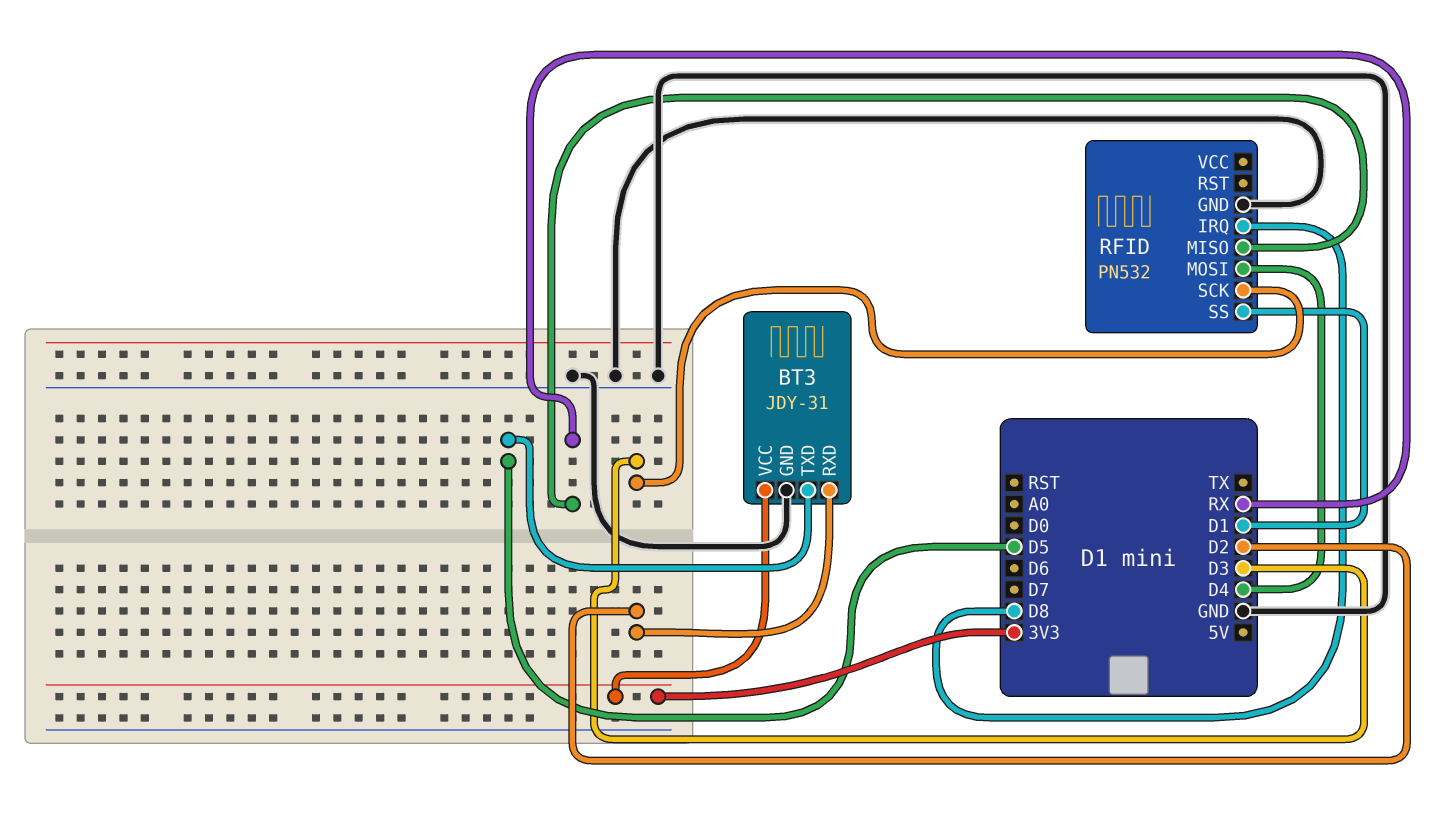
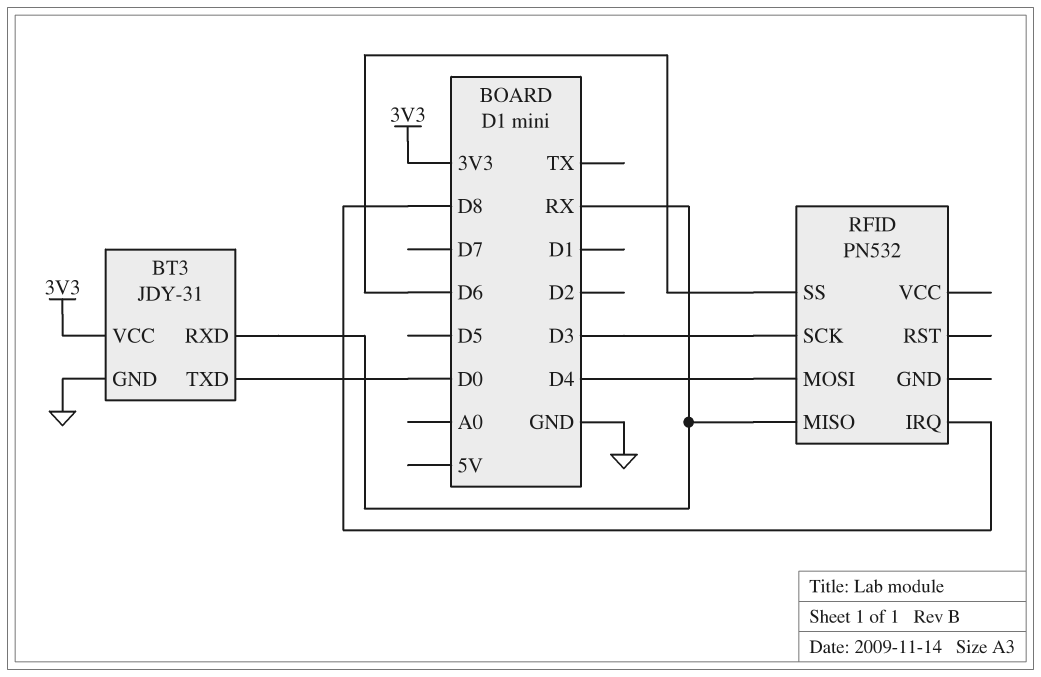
BT3 pin RXD: D2 -> RX
BT3 pin TXD: D5 -> D0
RFID pin GND: GND -> none
RFID pin SS: D1 -> D6

